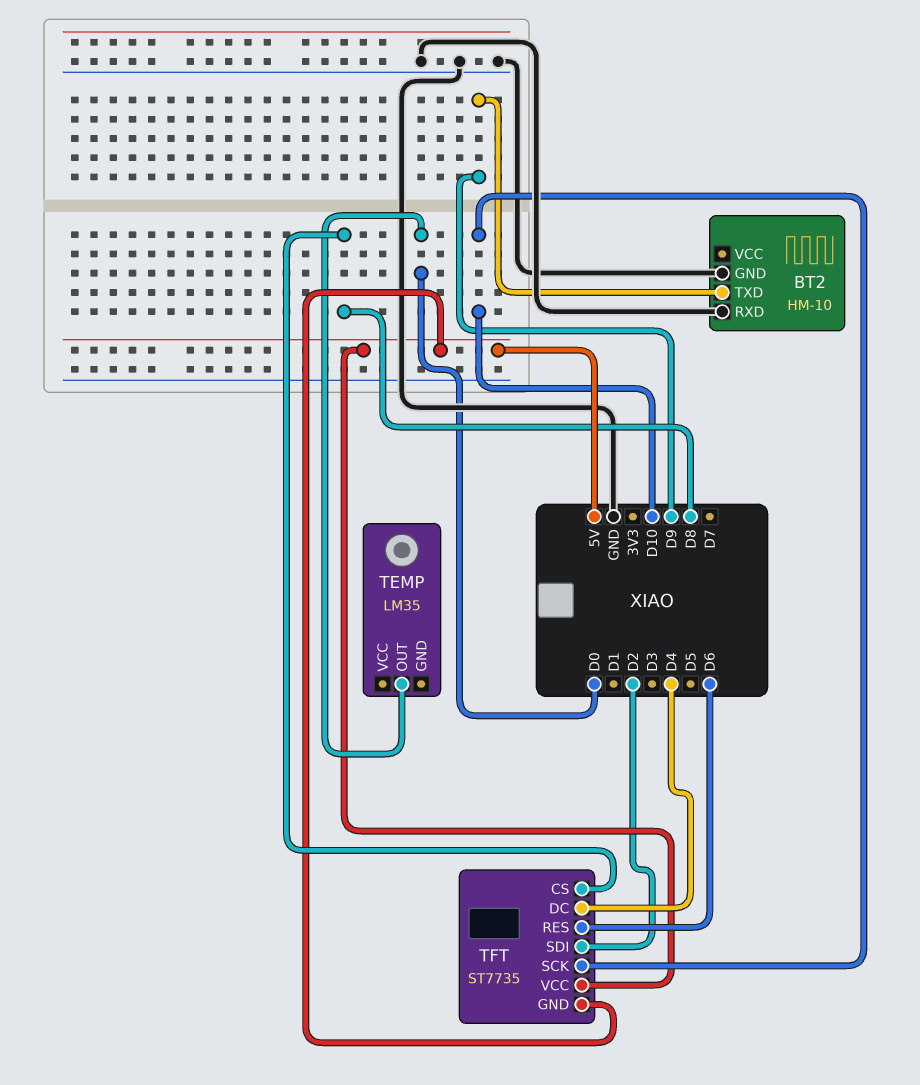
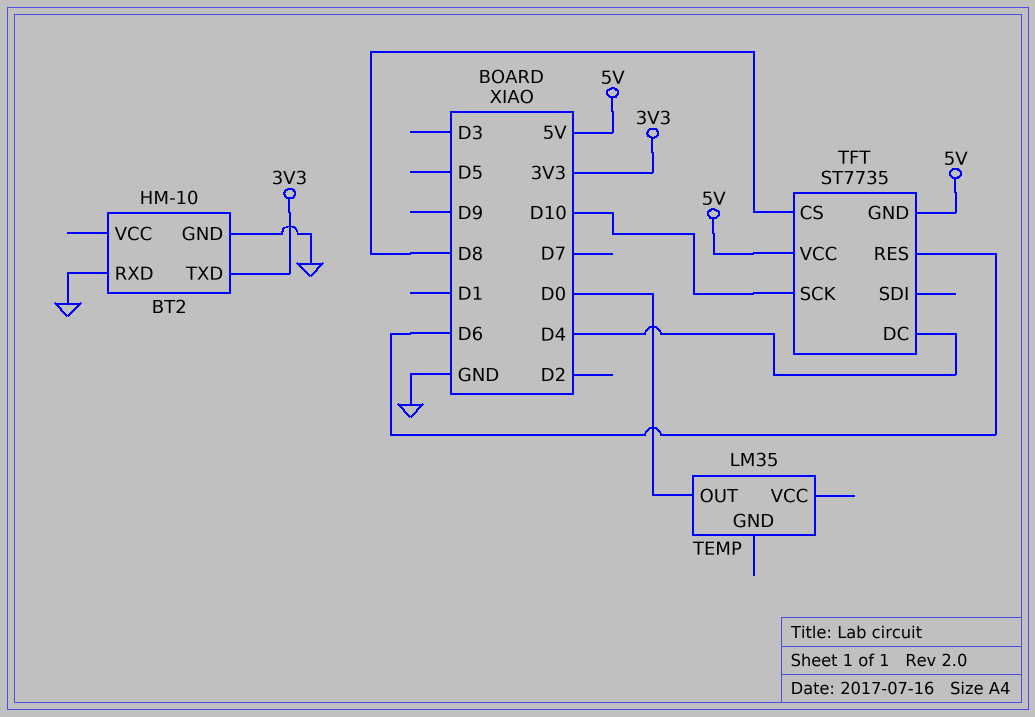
BT2 pin TXD: D9 -> 3V3
TFT pin SDI: D2 -> none

